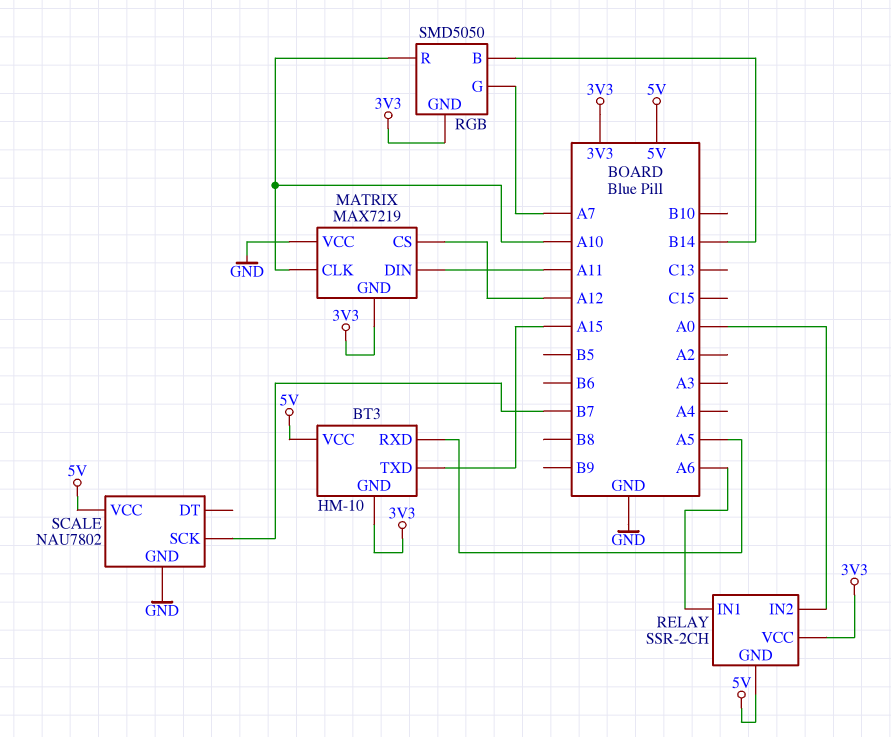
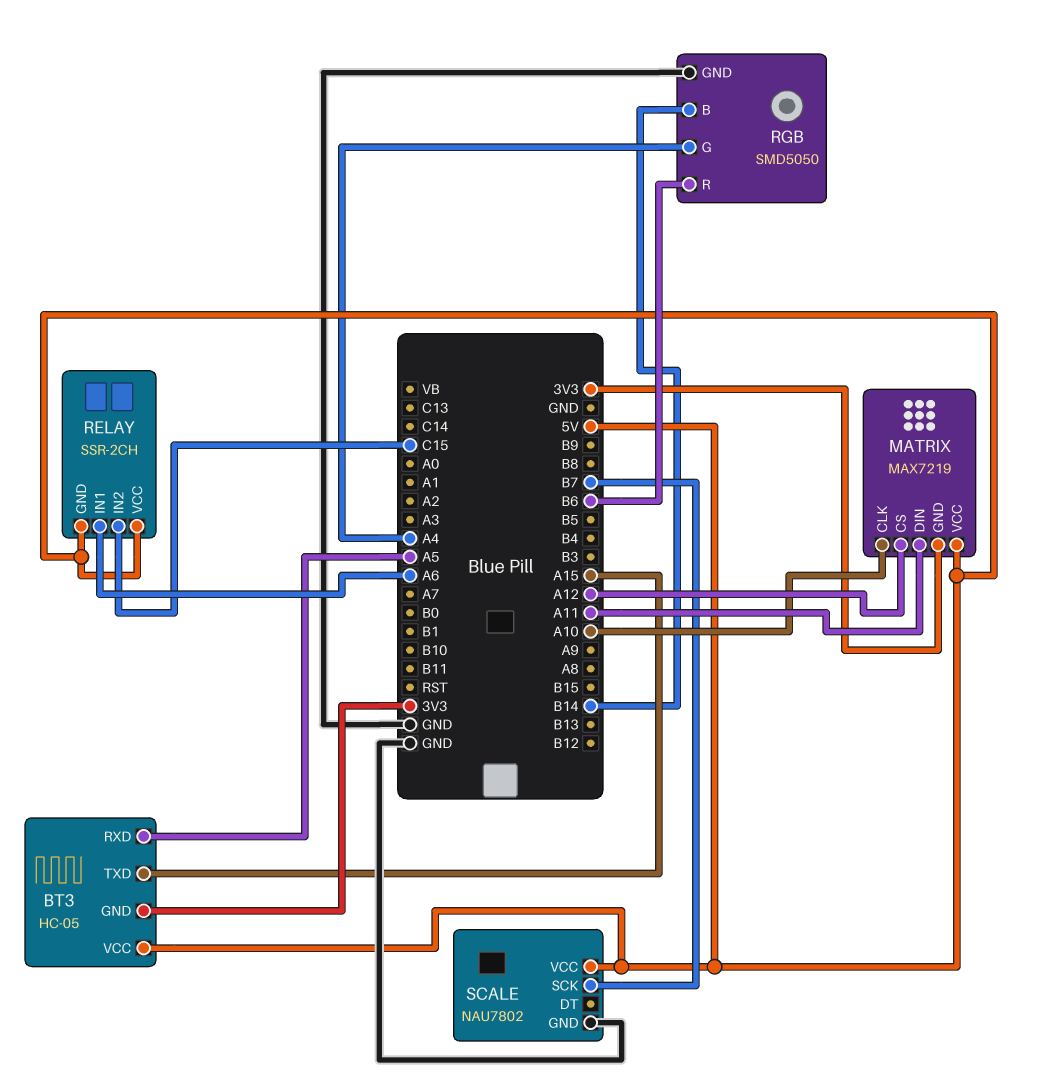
BT3: HM-10 -> HC-05
MATRIX pin VCC: GND -> 5V
RELAY pin IN2: A0 -> C15
RELAY pin VCC: 3V3 -> 5V
RGB pin G: A7 -> A4
RGB pin GND: 3V3 -> GND
RGB pin R: A10 -> B6

